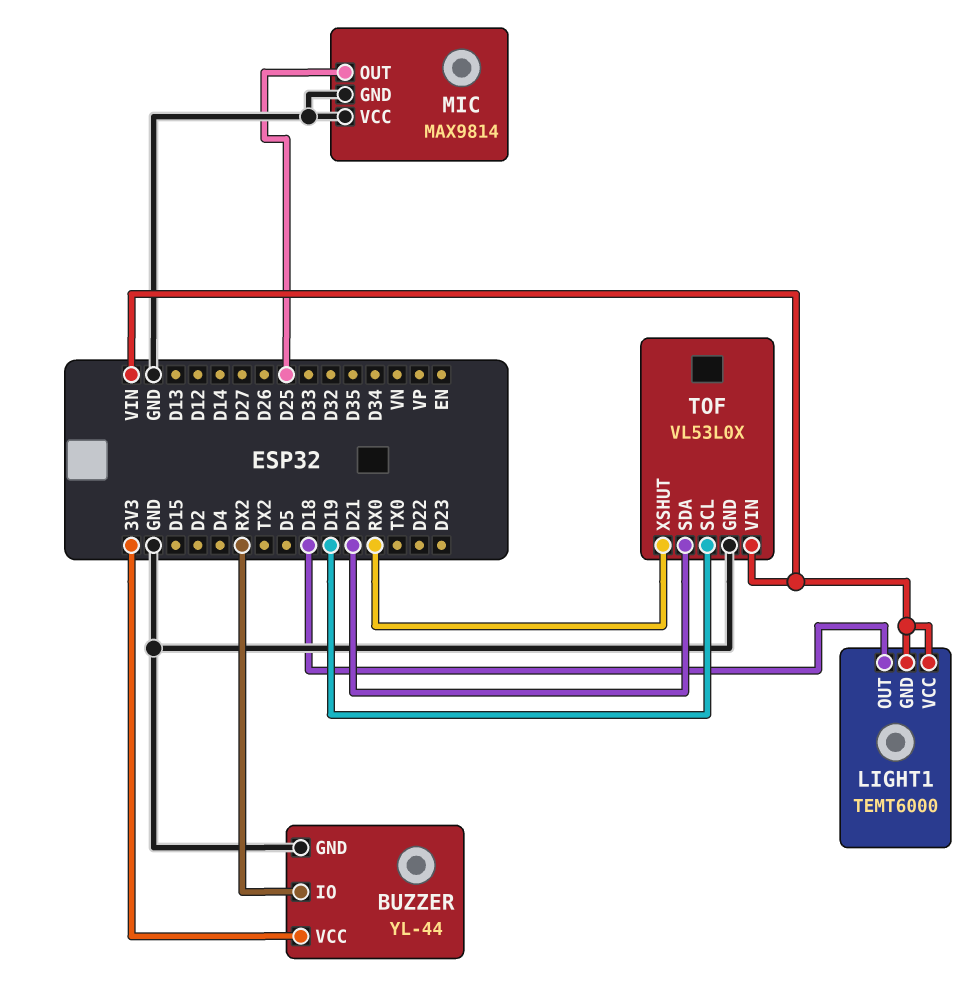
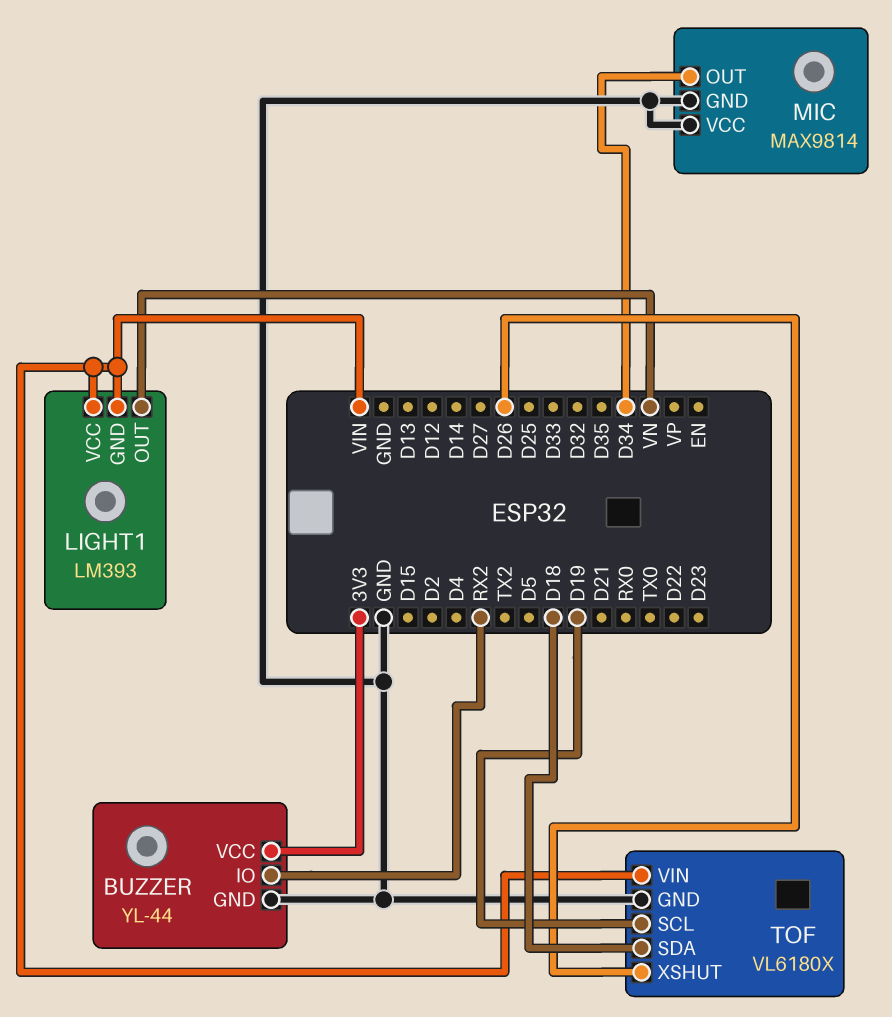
LIGHT1: TEMT6000 -> LM393
LIGHT1 pin OUT: D18 -> VN
MIC pin OUT: D25 -> D34
TOF: VL53L0X -> VL6180X
TOF pin SDA: D21 -> D18
TOF pin XSHUT: RX0 -> D26

